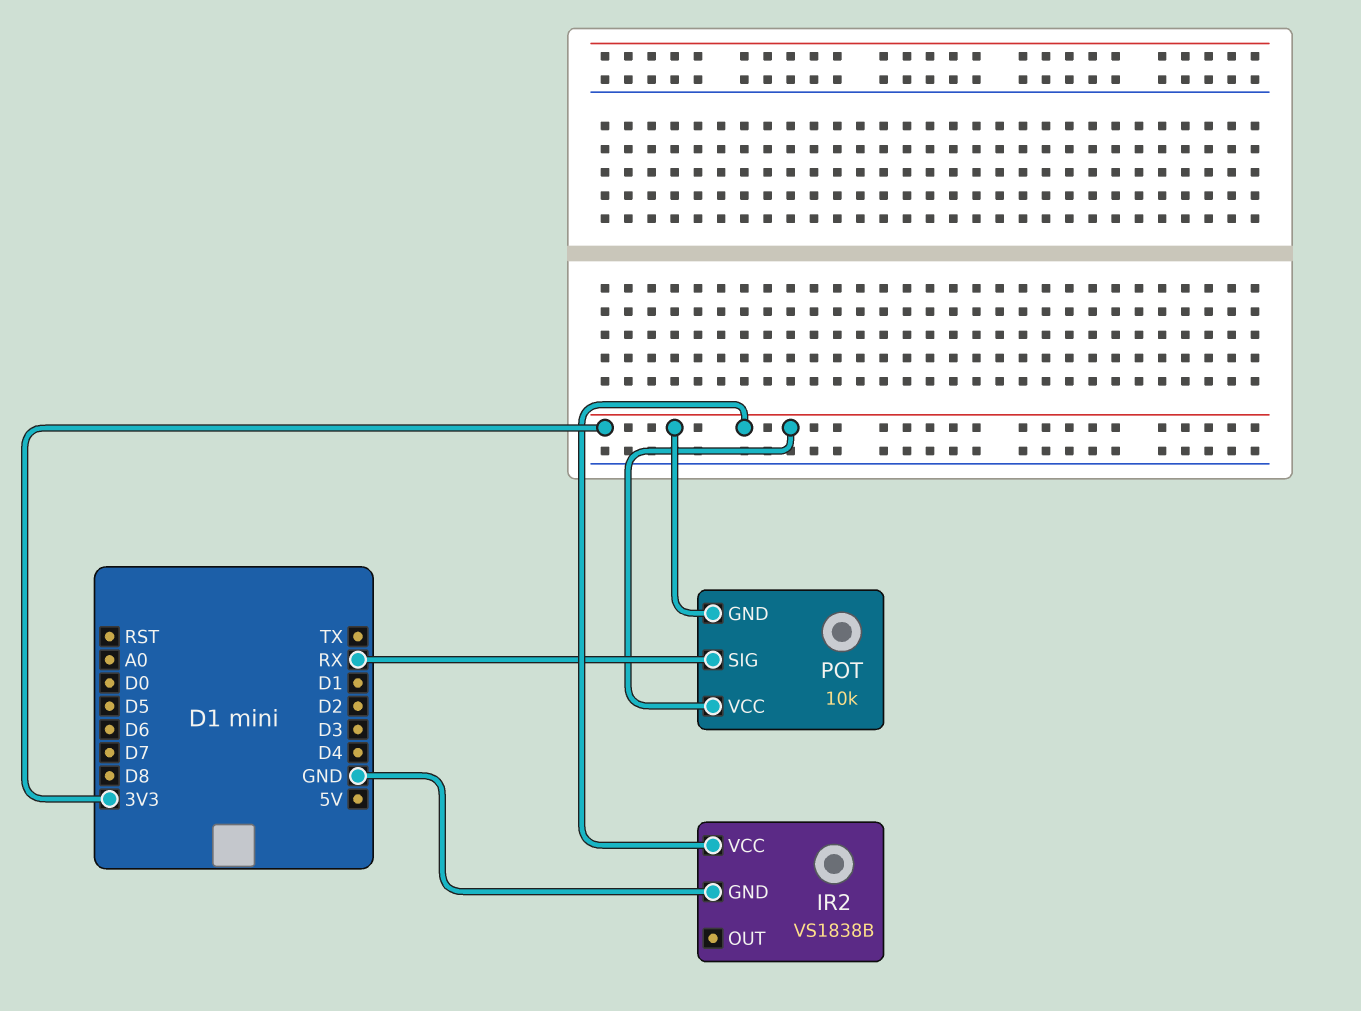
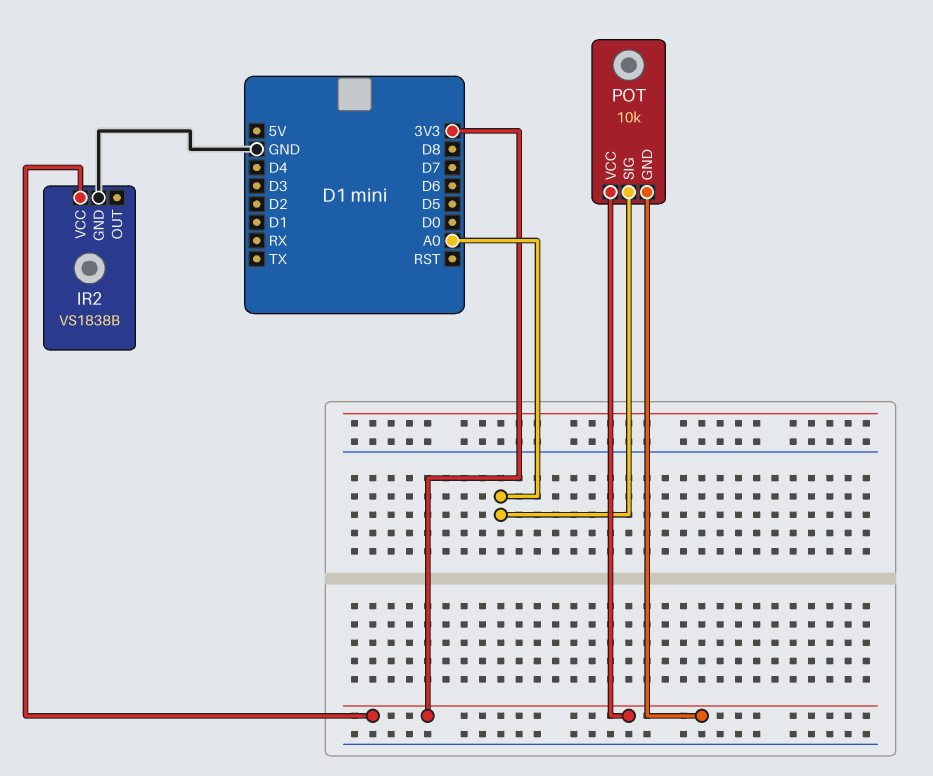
POT pin SIG: RX -> A0

